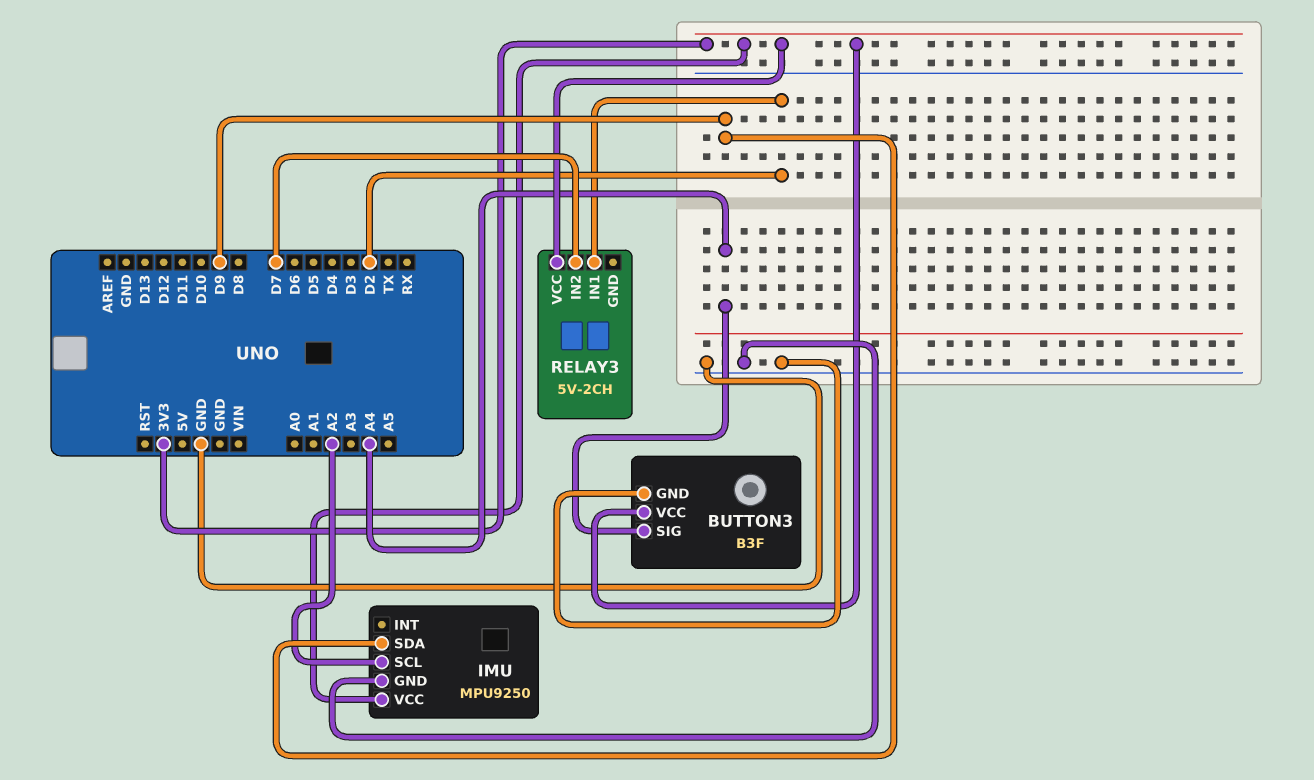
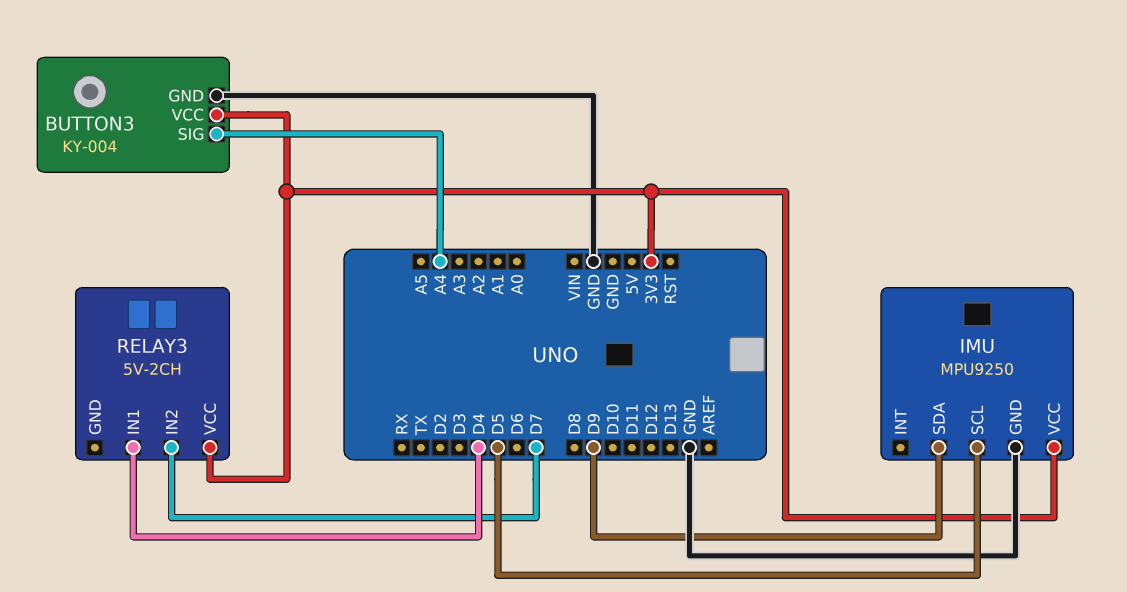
BUTTON3: B3F -> KY-004
IMU pin SCL: A2 -> D5
RELAY3 pin IN1: D2 -> D4

